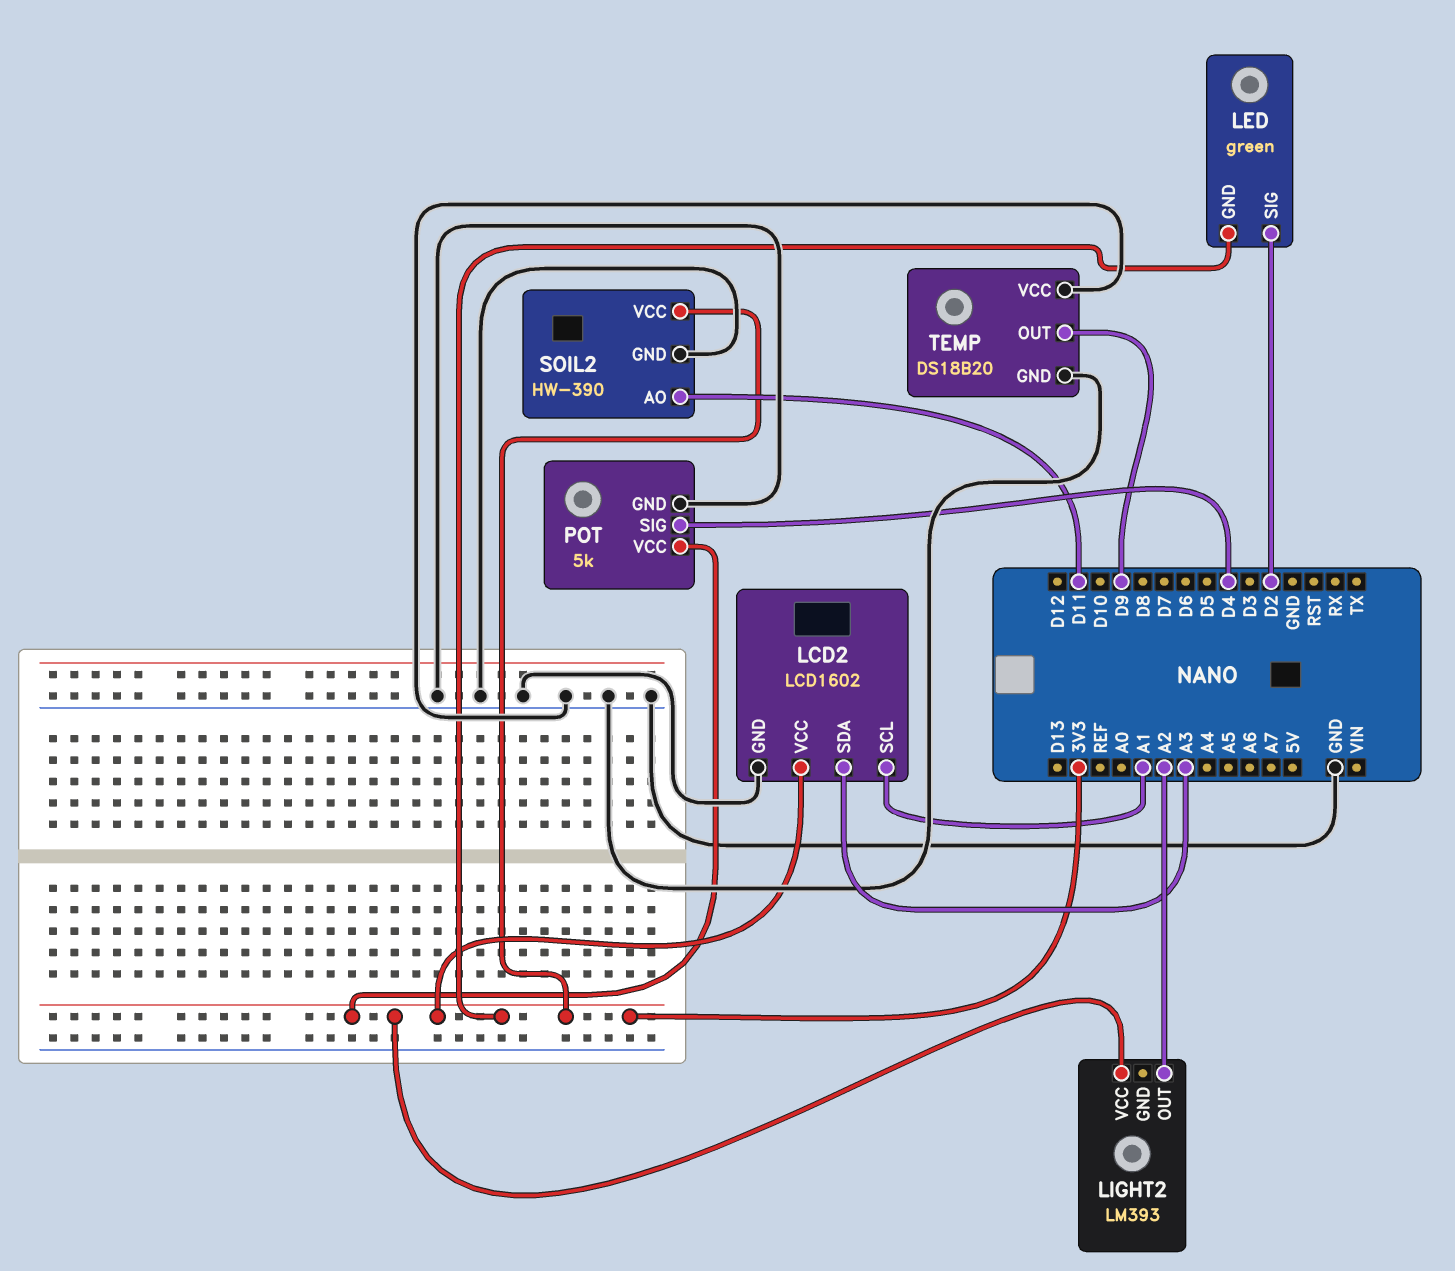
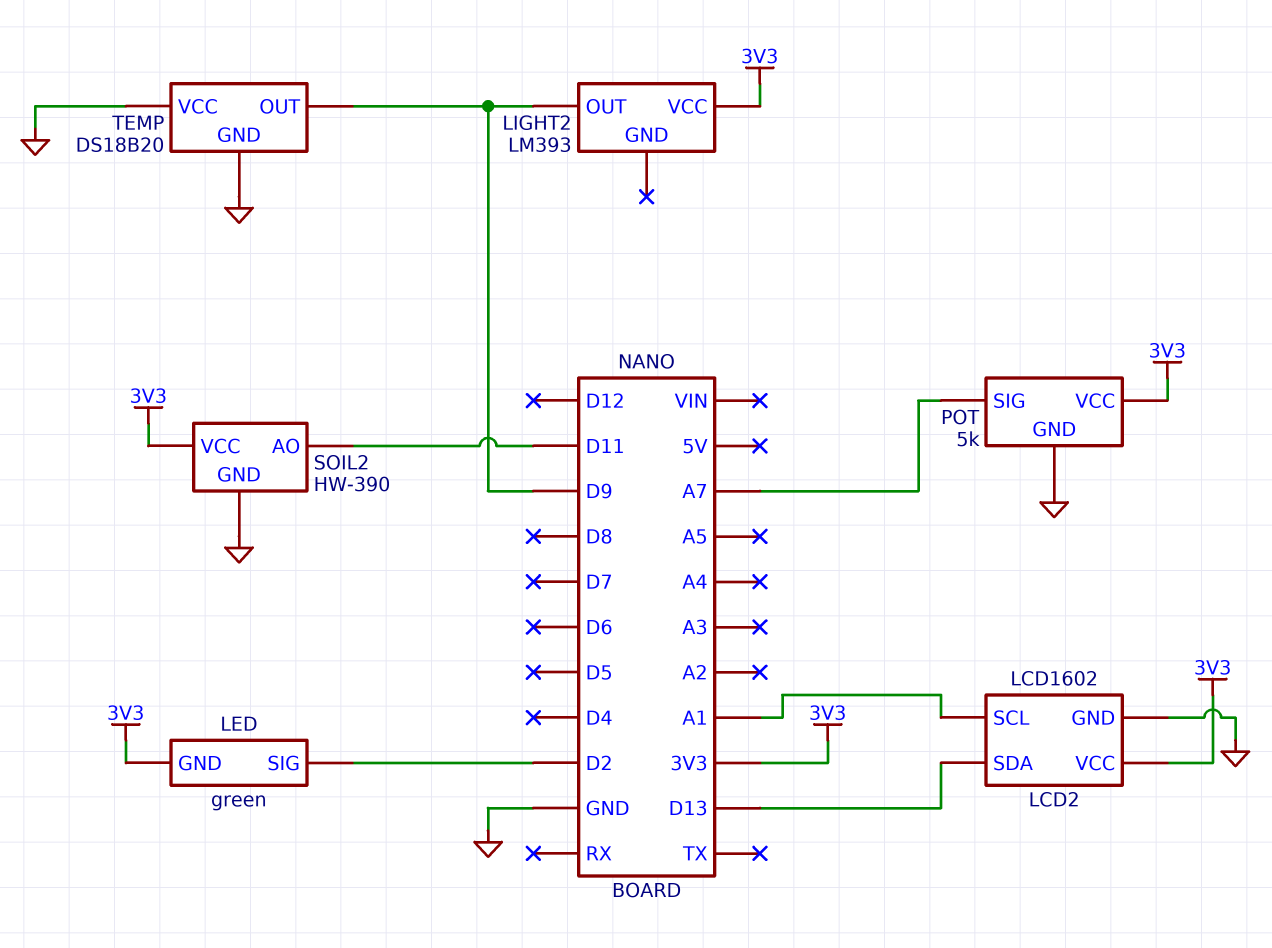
LCD2 pin SDA: A3 -> D13
LIGHT2 pin OUT: A2 -> D9
POT pin SIG: D4 -> A7

